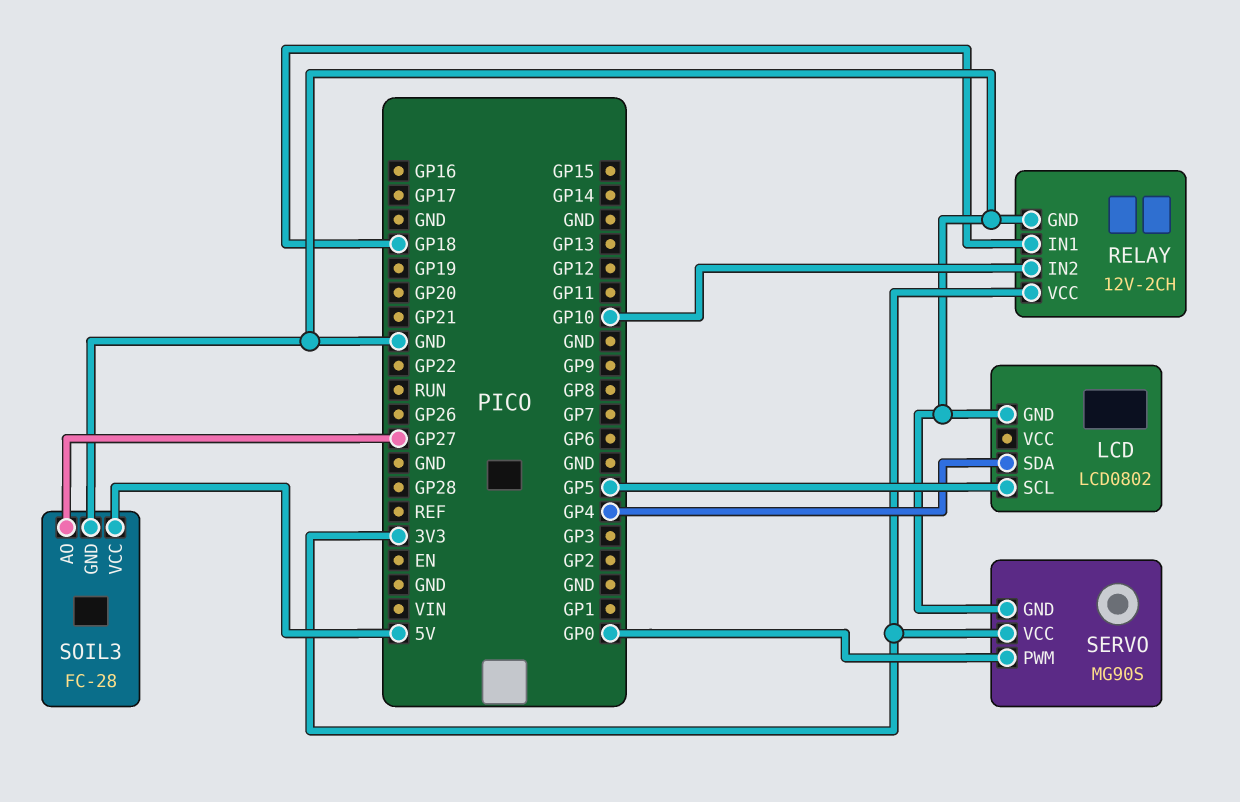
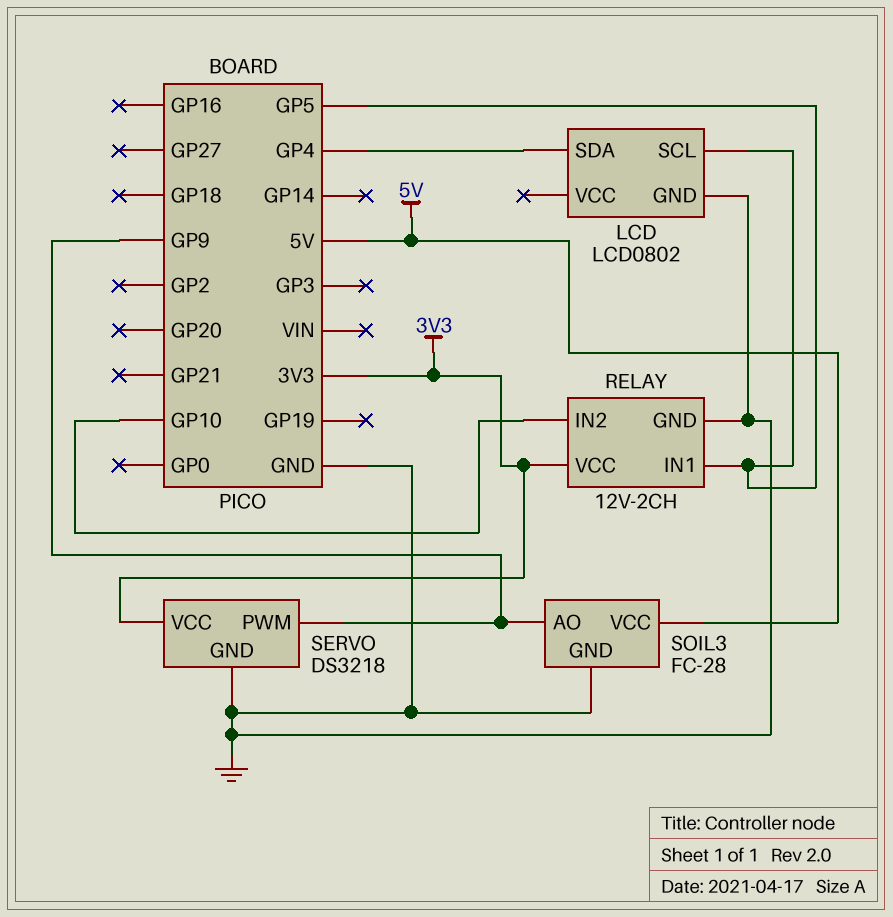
RELAY pin IN1: GP18 -> GP5
SERVO: MG90S -> DS3218
SERVO pin PWM: GP0 -> GP9
SOIL3 pin AO: GP27 -> GP9

